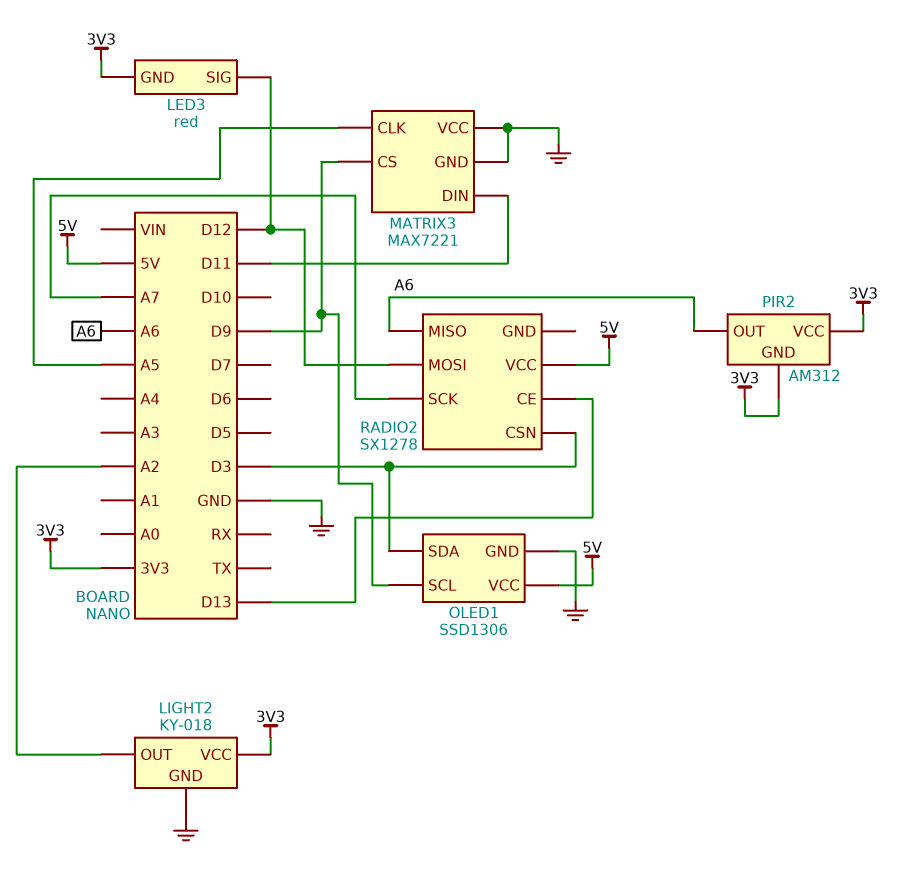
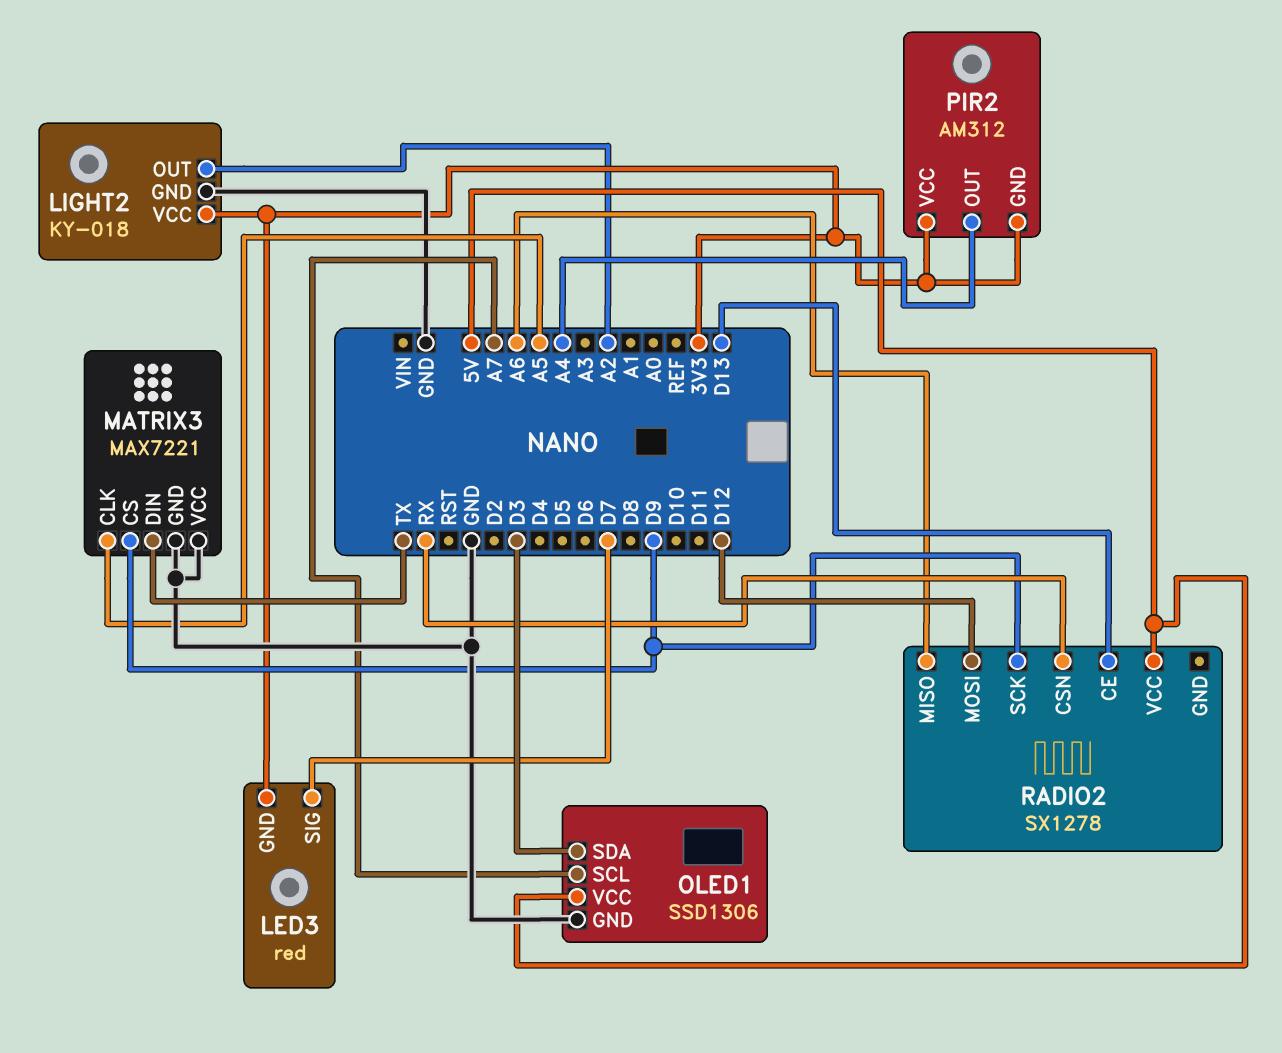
LED3 pin SIG: D12 -> D7
MATRIX3 pin DIN: D11 -> TX
OLED1 pin SCL: D9 -> A7
PIR2 pin OUT: A6 -> A4
RADIO2 pin CSN: D3 -> RX
RADIO2 pin SCK: A7 -> D9

